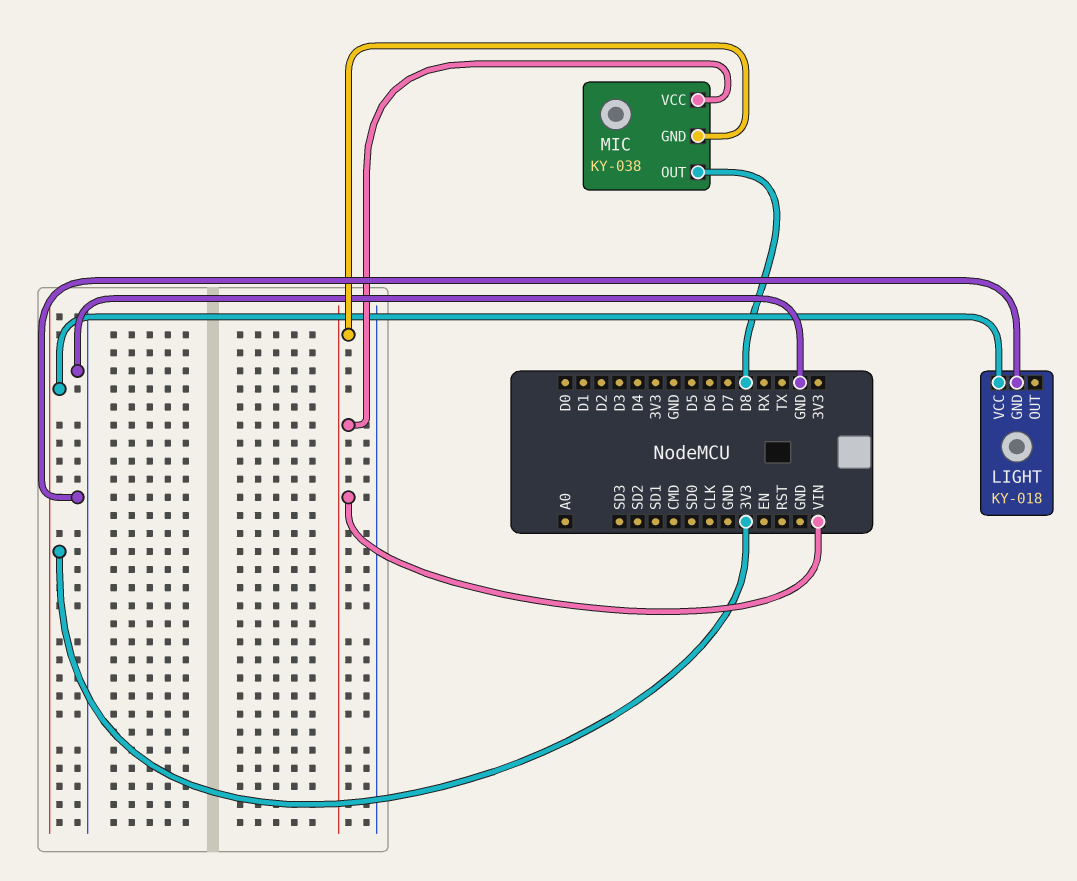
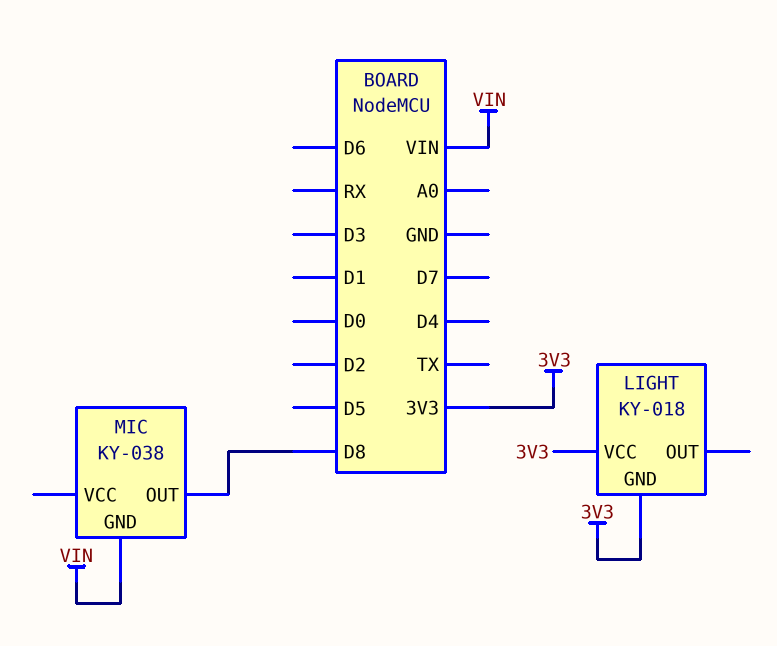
LIGHT pin GND: GND -> 3V3
MIC pin VCC: VIN -> none

